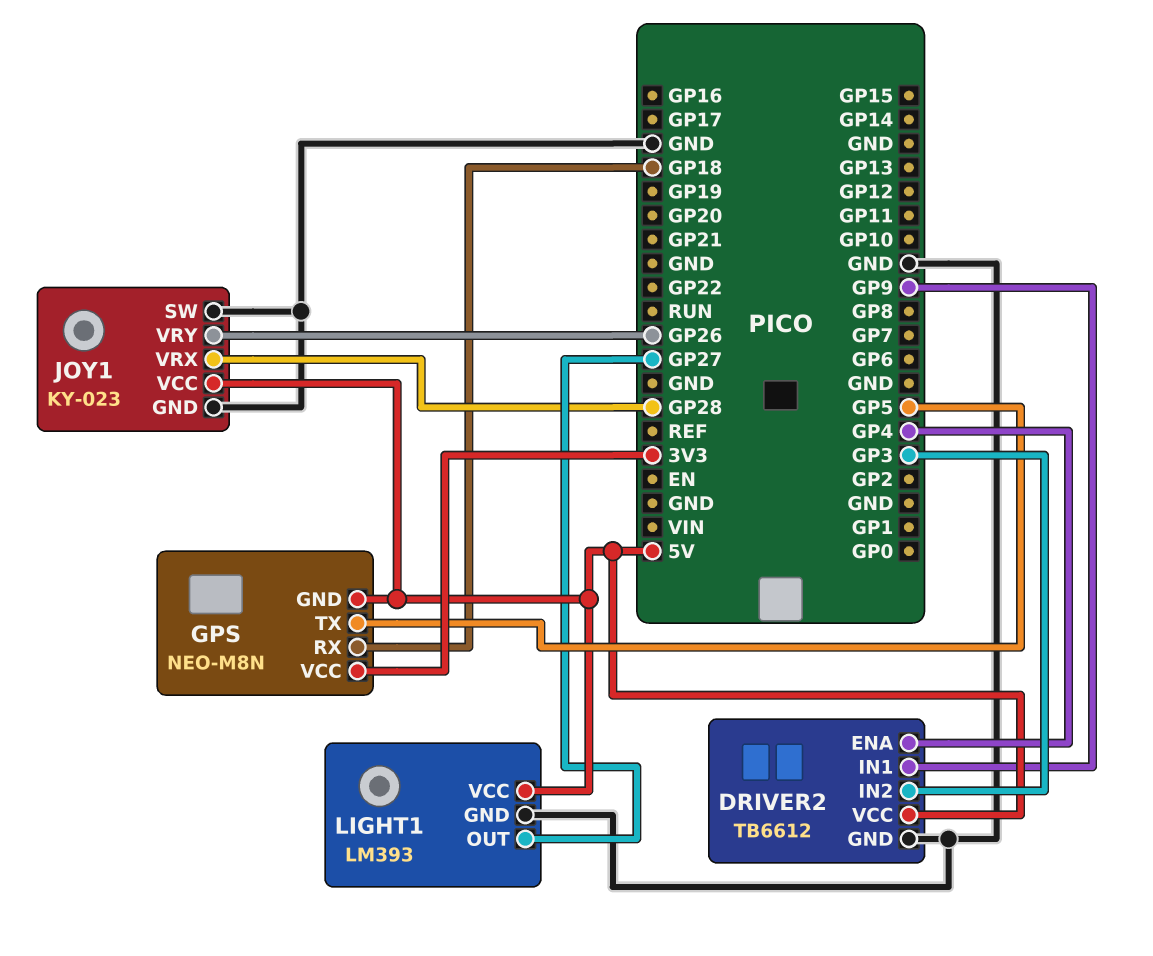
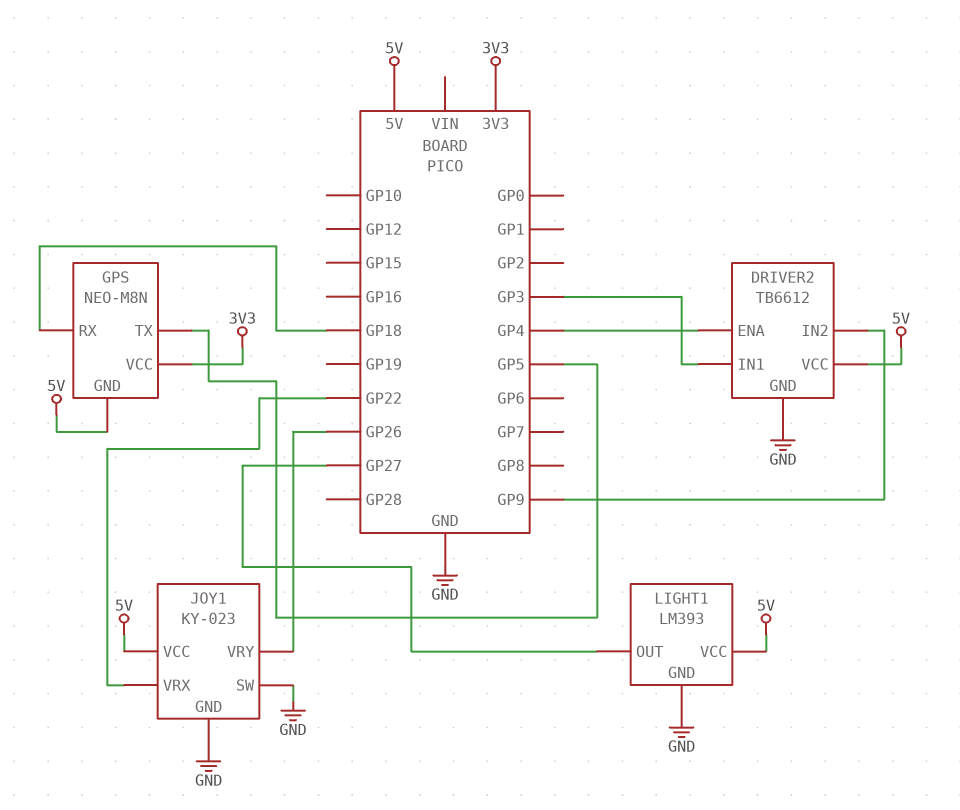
DRIVER2 pin IN1: GP9 -> GP3
DRIVER2 pin IN2: GP3 -> GP9
JOY1 pin VRX: GP28 -> GP22

